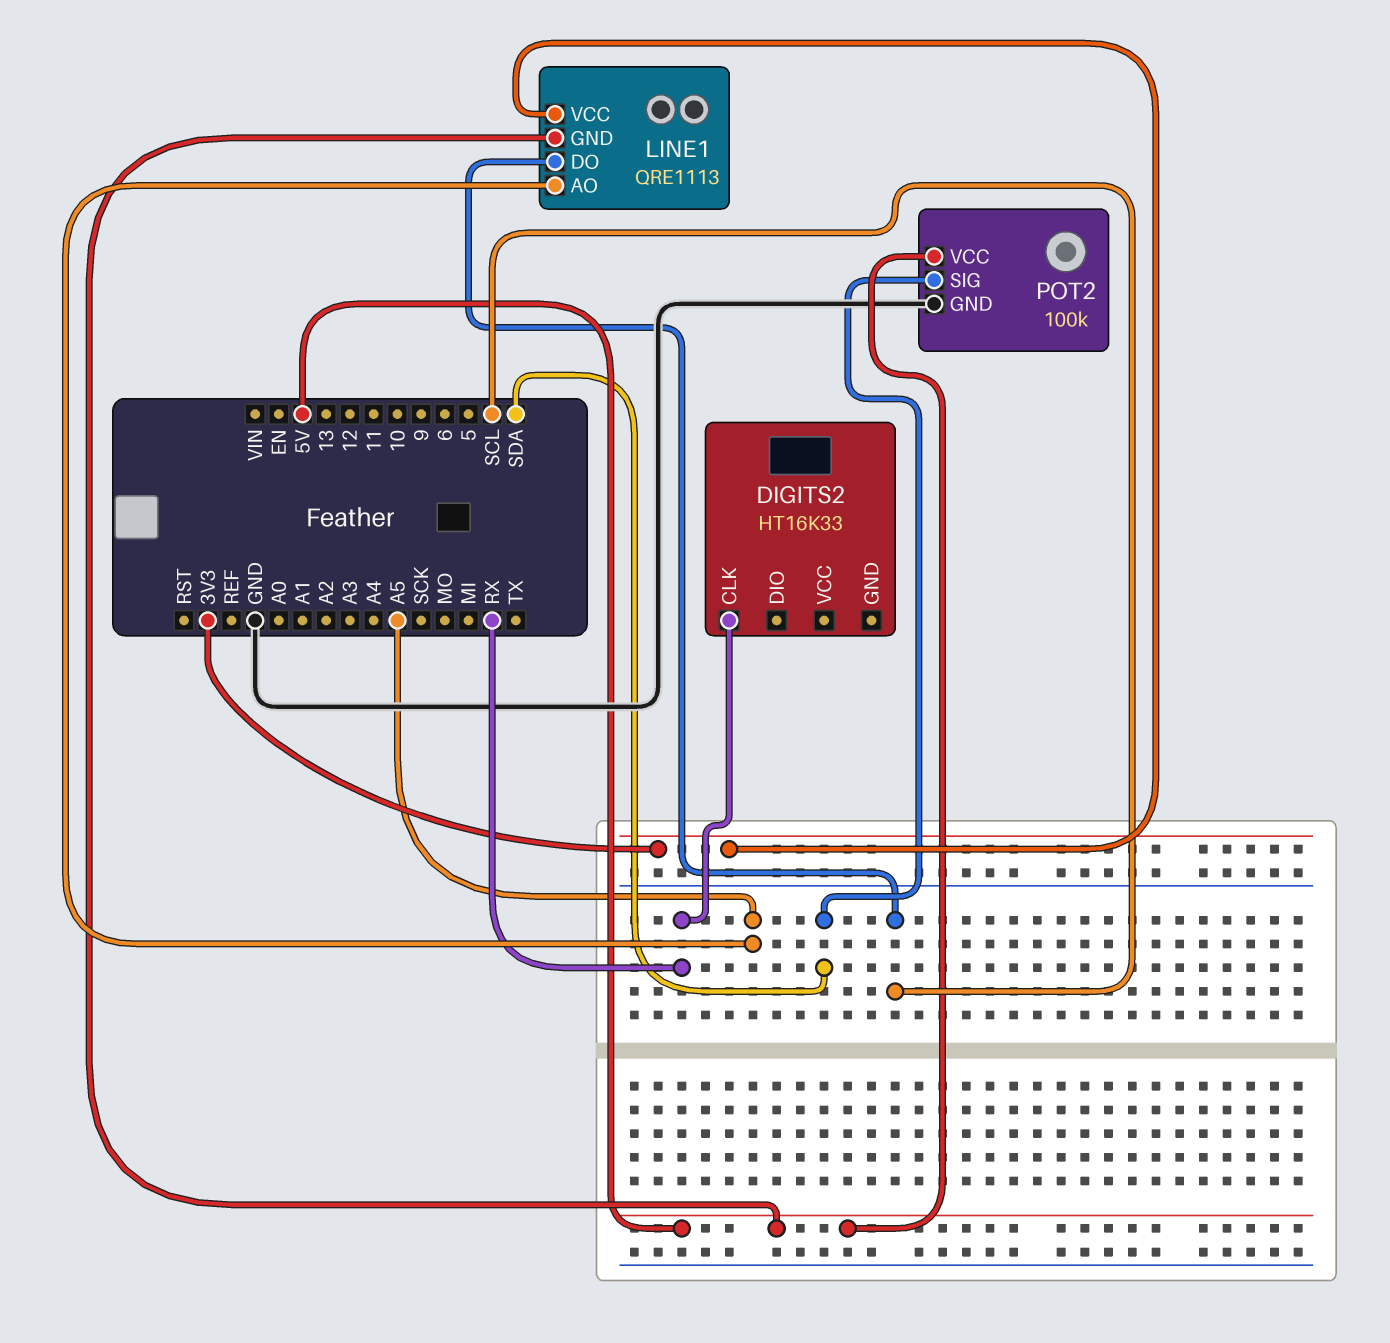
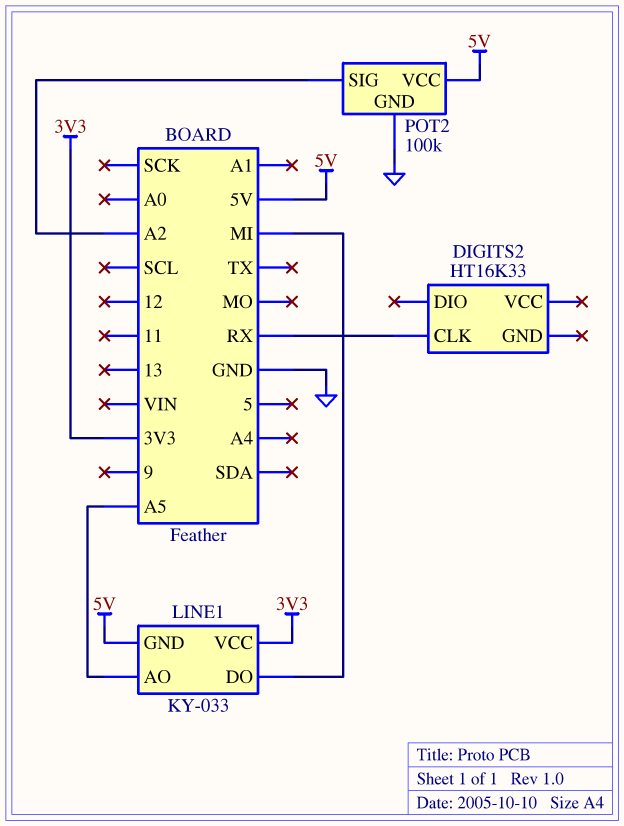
LINE1: QRE1113 -> KY-033
LINE1 pin DO: SCL -> MI
POT2 pin SIG: SDA -> A2

